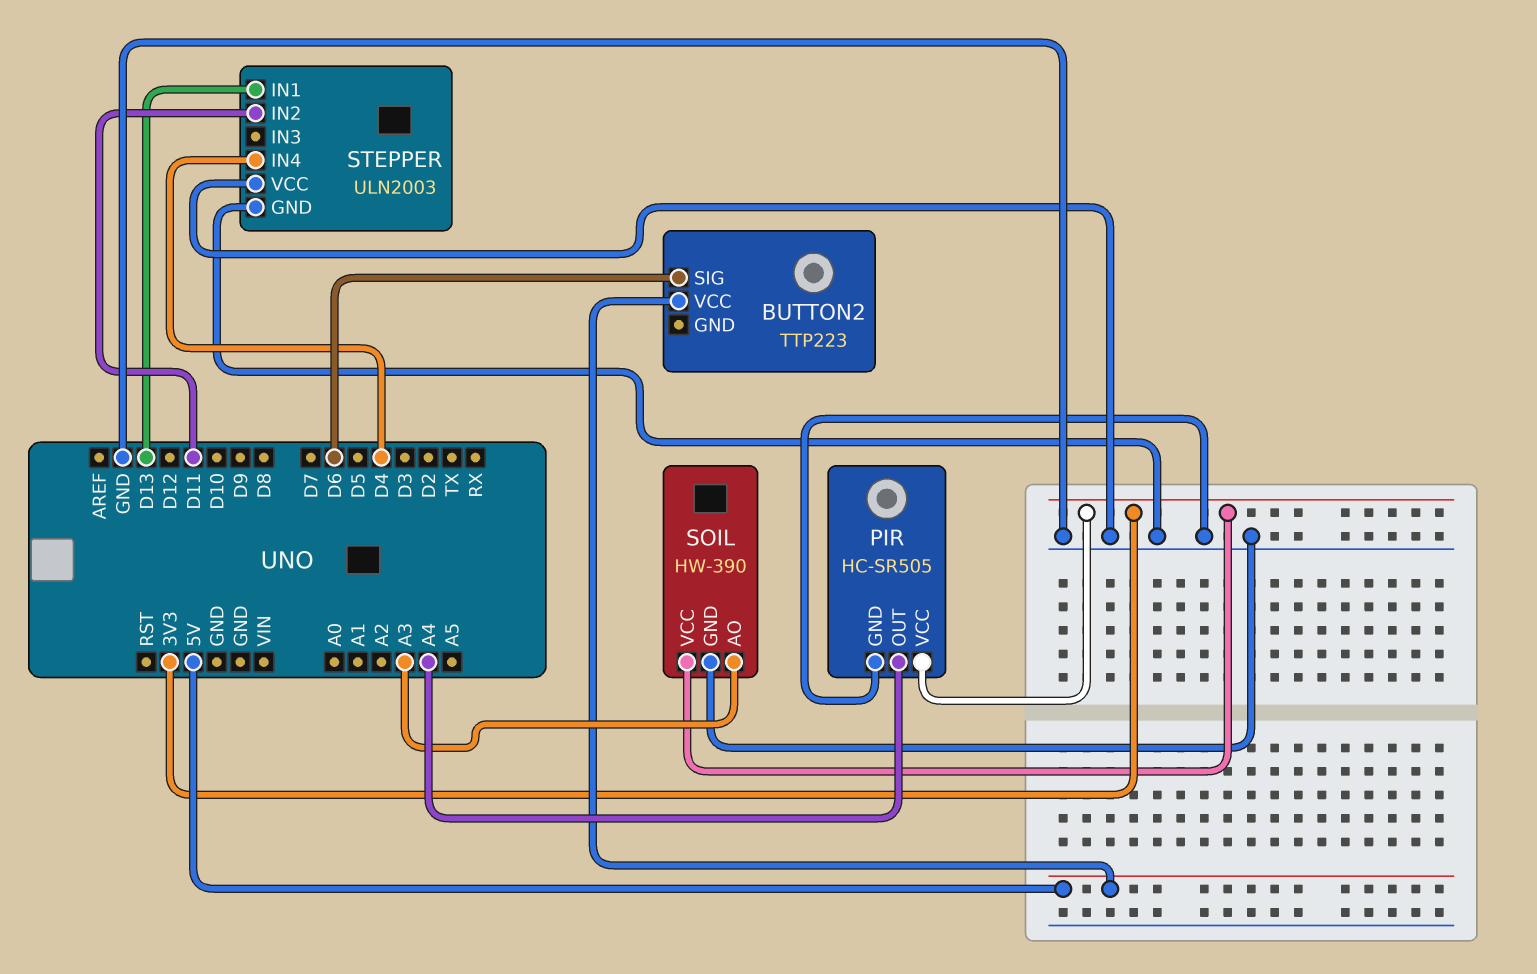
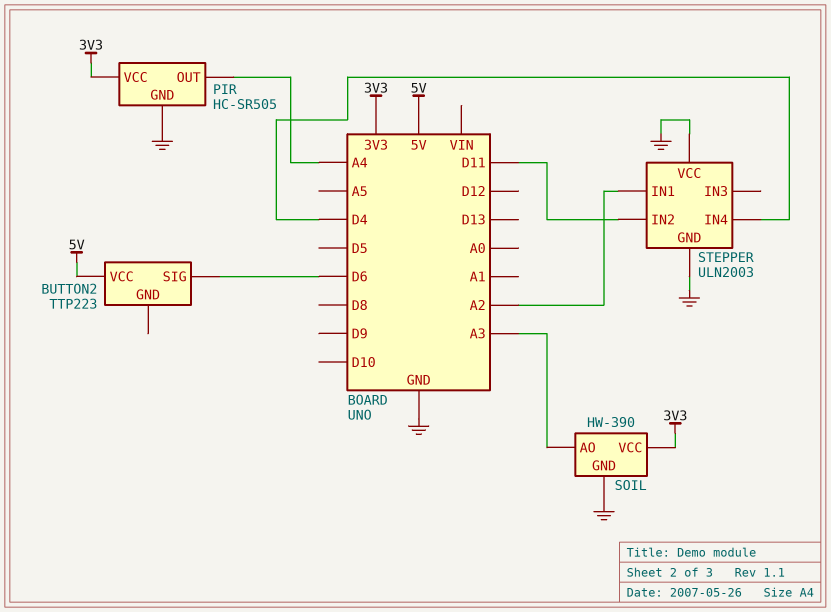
STEPPER pin IN1: D13 -> A2

